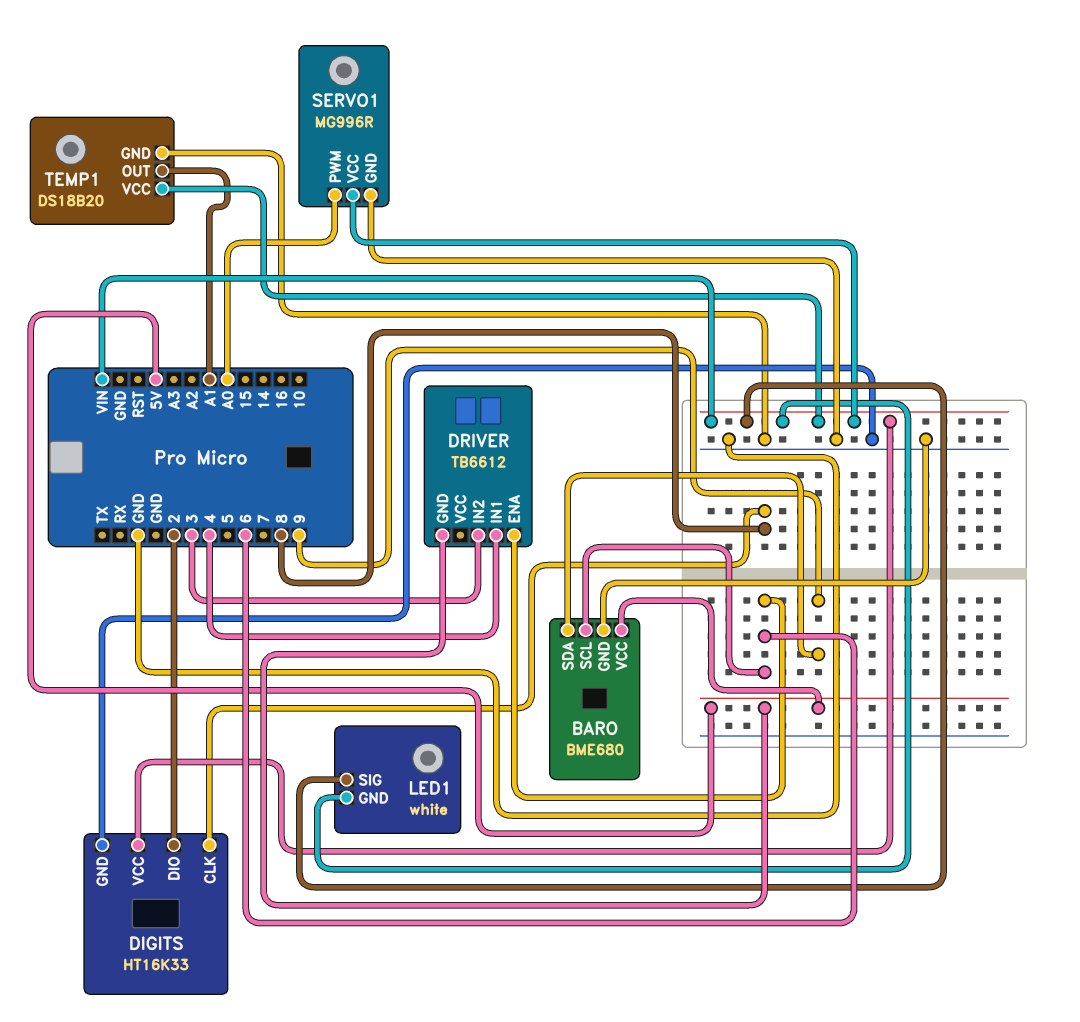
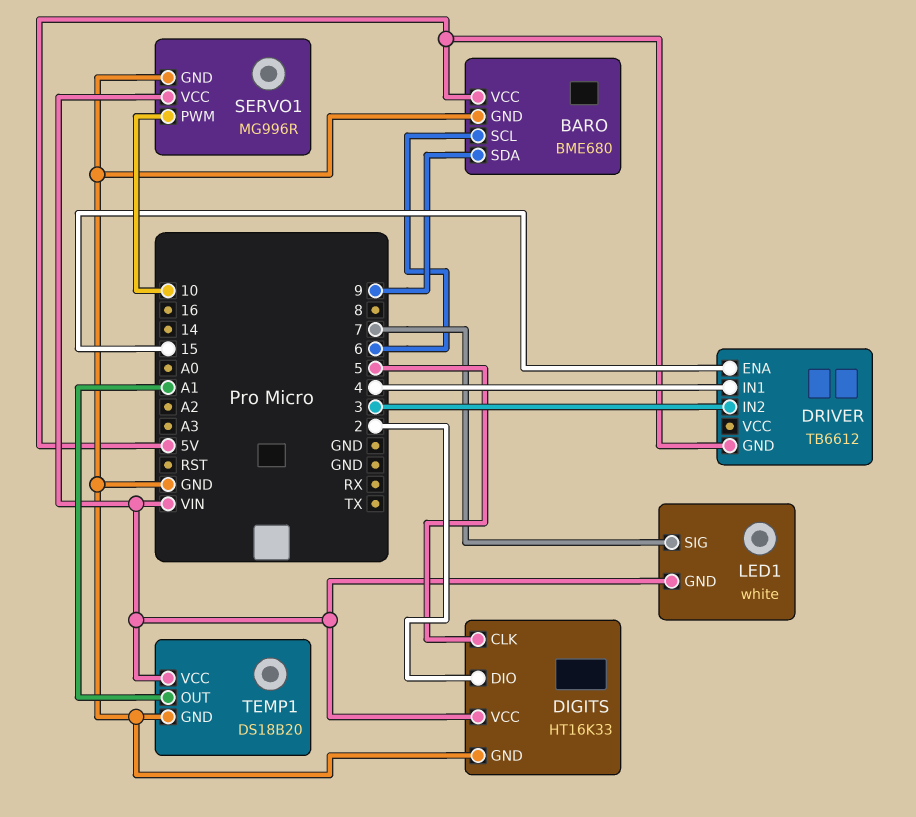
DIGITS pin CLK: 8 -> 5
DRIVER pin ENA: 6 -> 15
LED1 pin SIG: VIN -> 7
SERVO1 pin PWM: A0 -> 10

